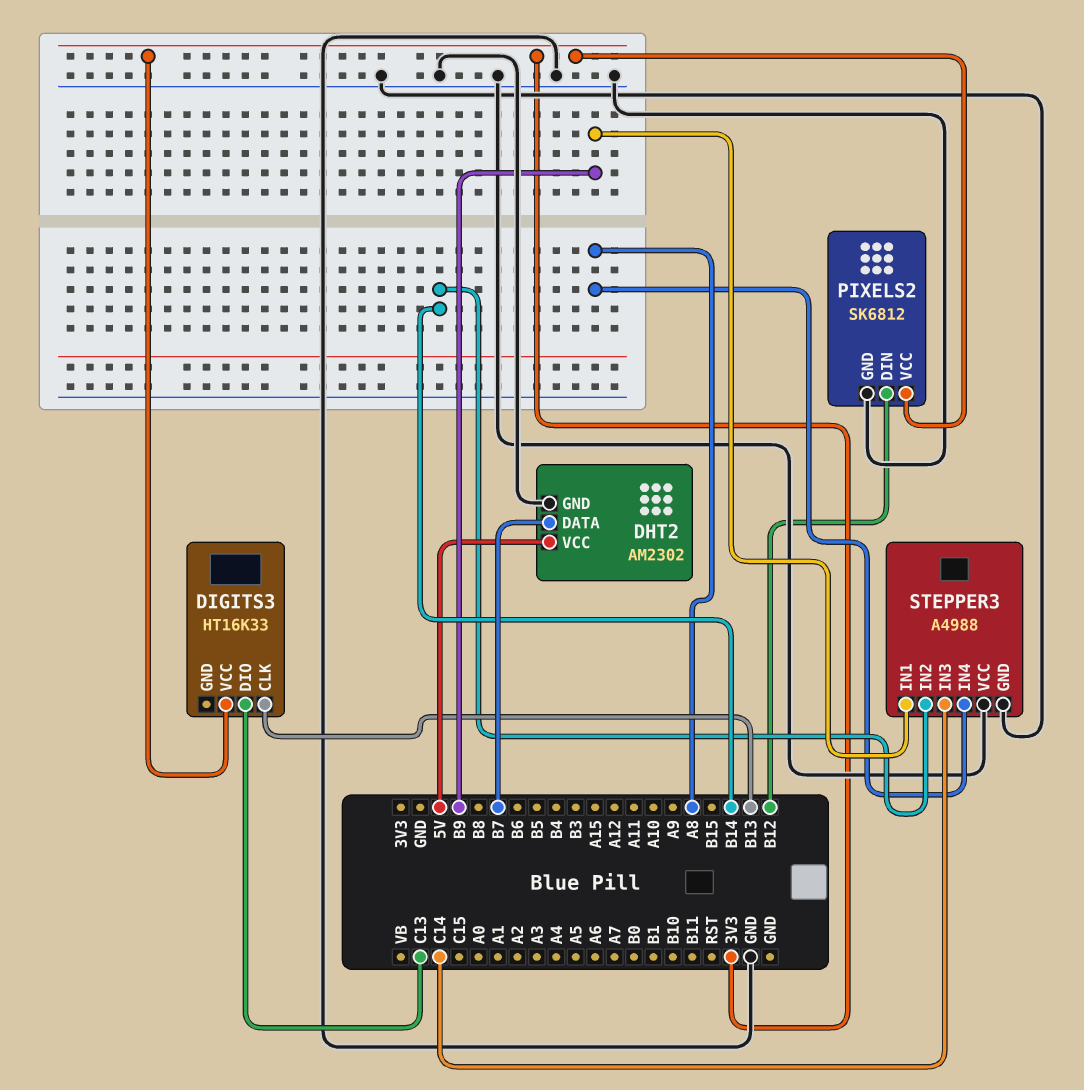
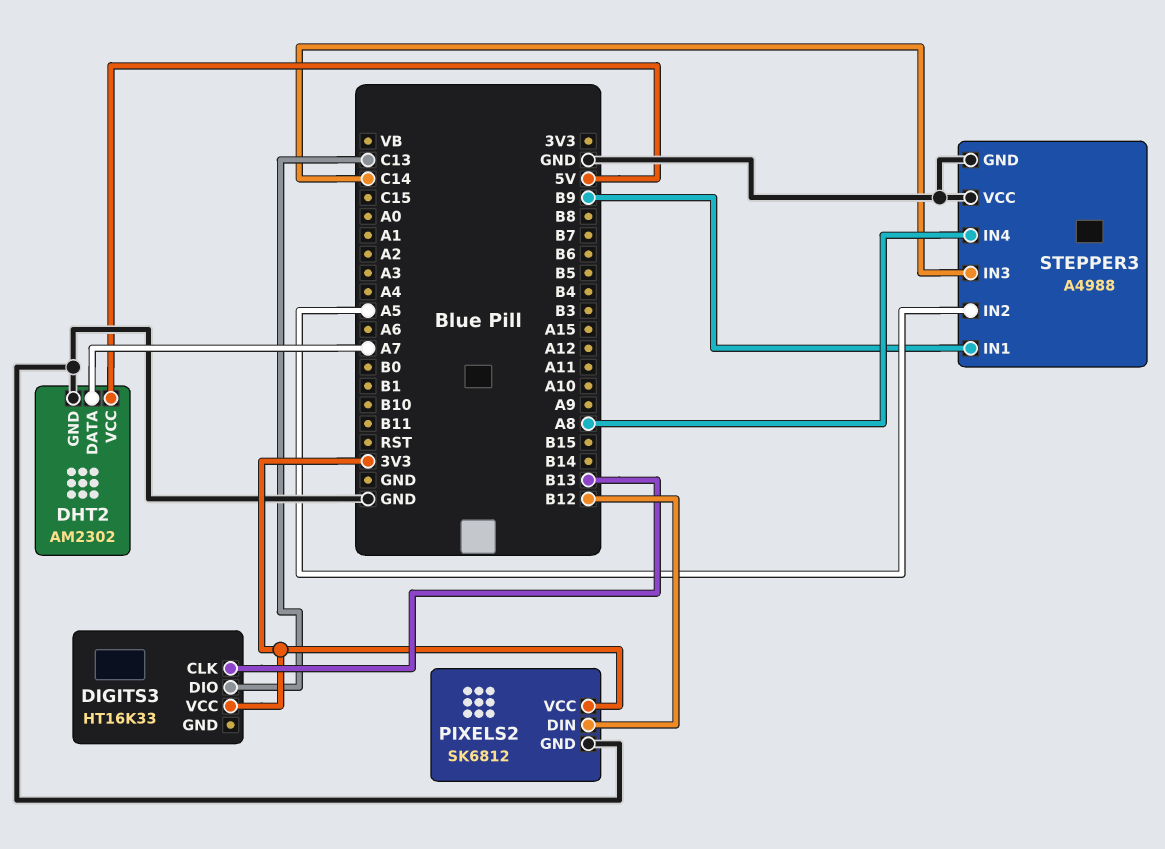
DHT2 pin DATA: B7 -> A7
STEPPER3 pin IN2: B14 -> A5

